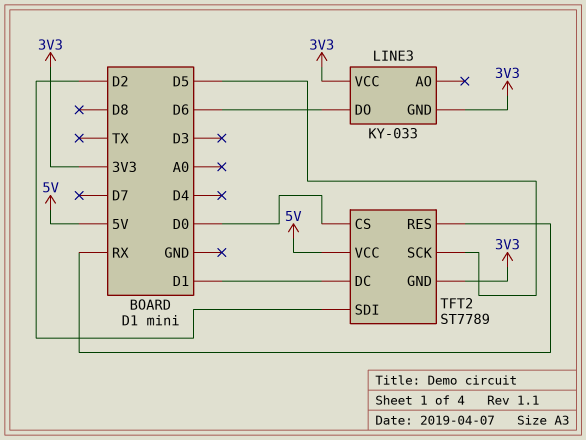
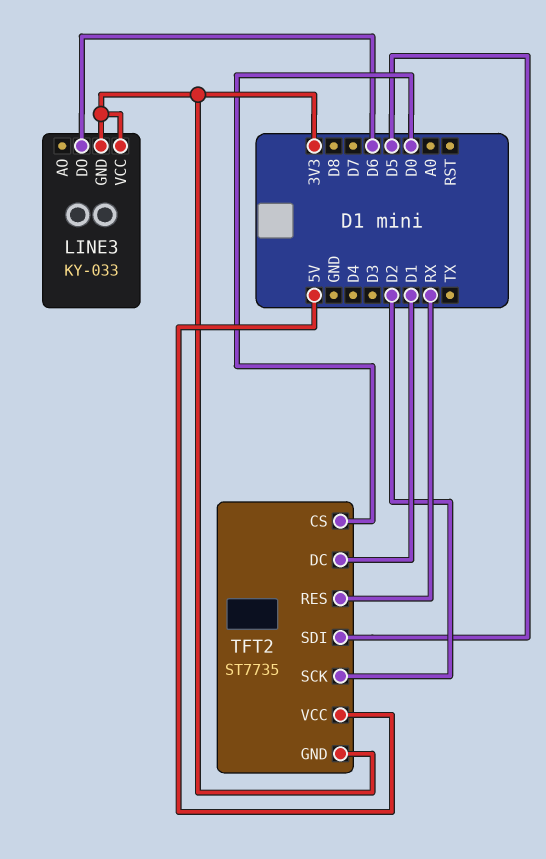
TFT2: ST7789 -> ST7735
TFT2 pin SCK: D5 -> D2
TFT2 pin SDI: D2 -> D5

